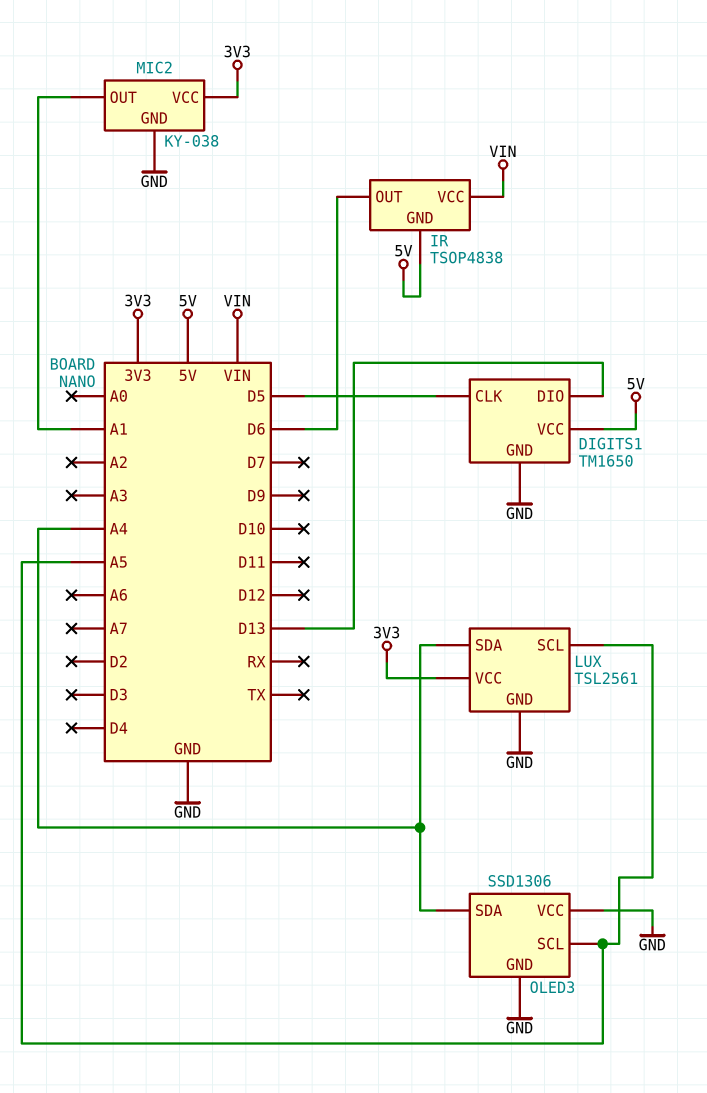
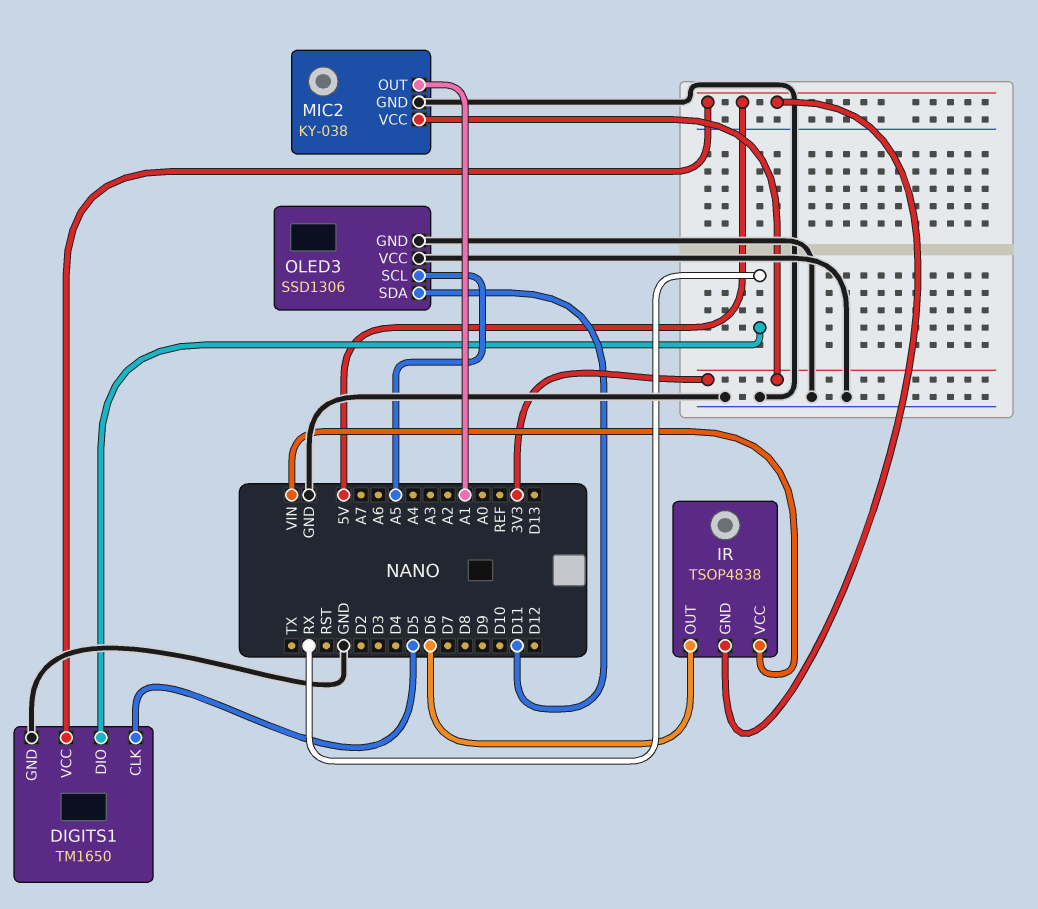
DIGITS1 pin DIO: D13 -> RX
LUX: TSL2561 -> none
LUX pin GND: GND -> none
LUX pin SCL: A5 -> none
LUX pin SDA: A4 -> none
LUX pin VCC: 3V3 -> none
OLED3 pin SDA: A4 -> D11

